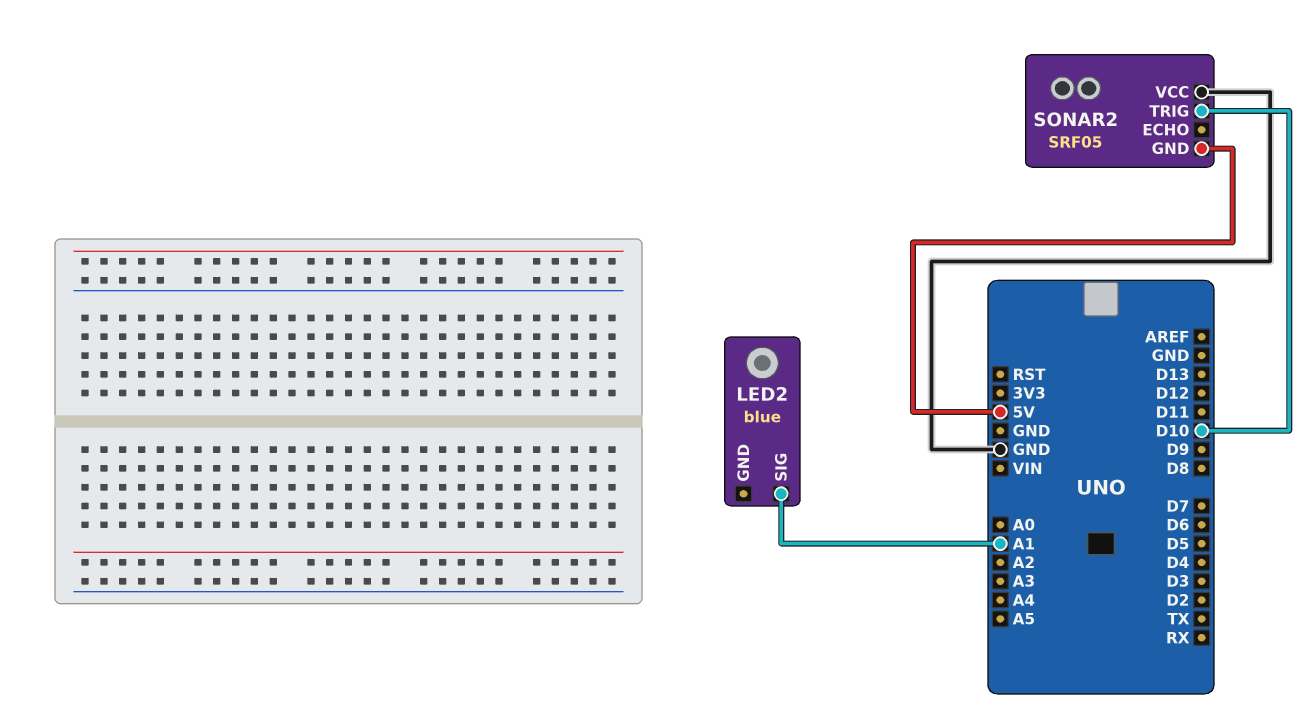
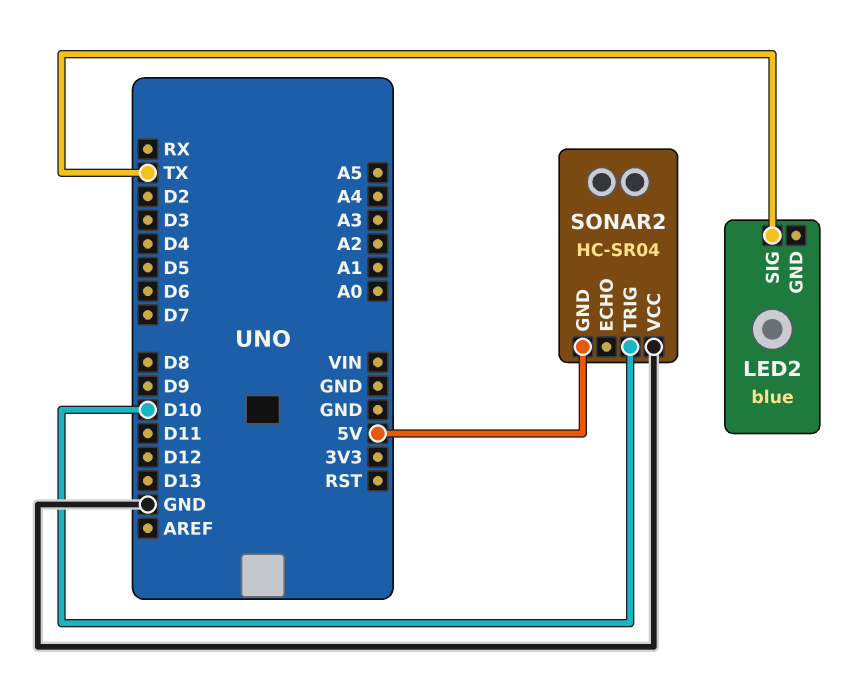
LED2 pin SIG: A1 -> TX
SONAR2: SRF05 -> HC-SR04

